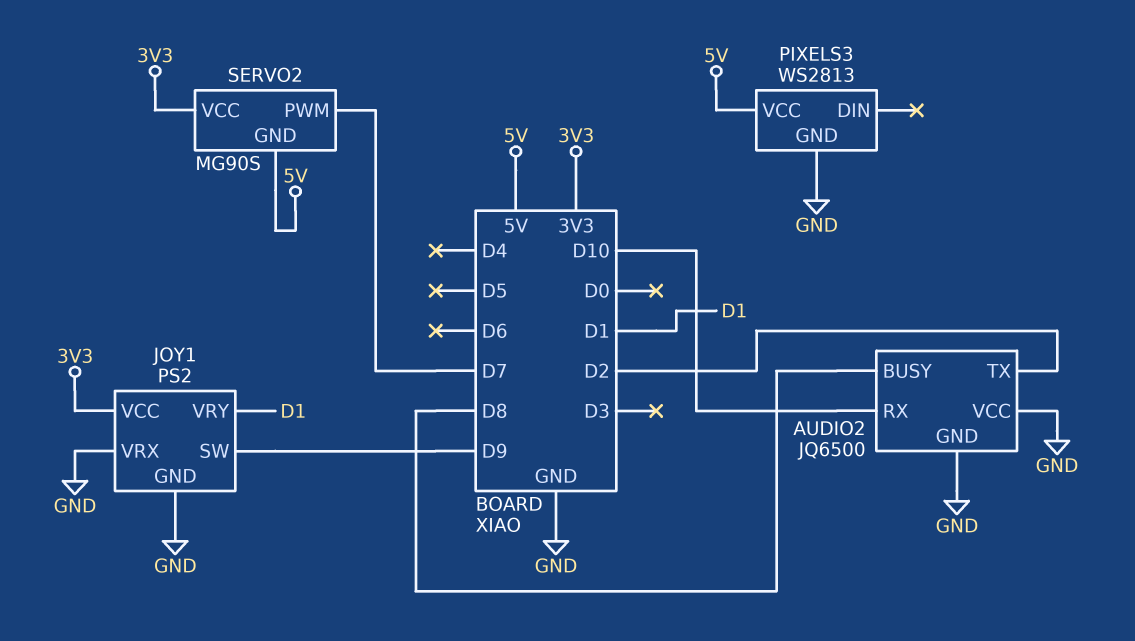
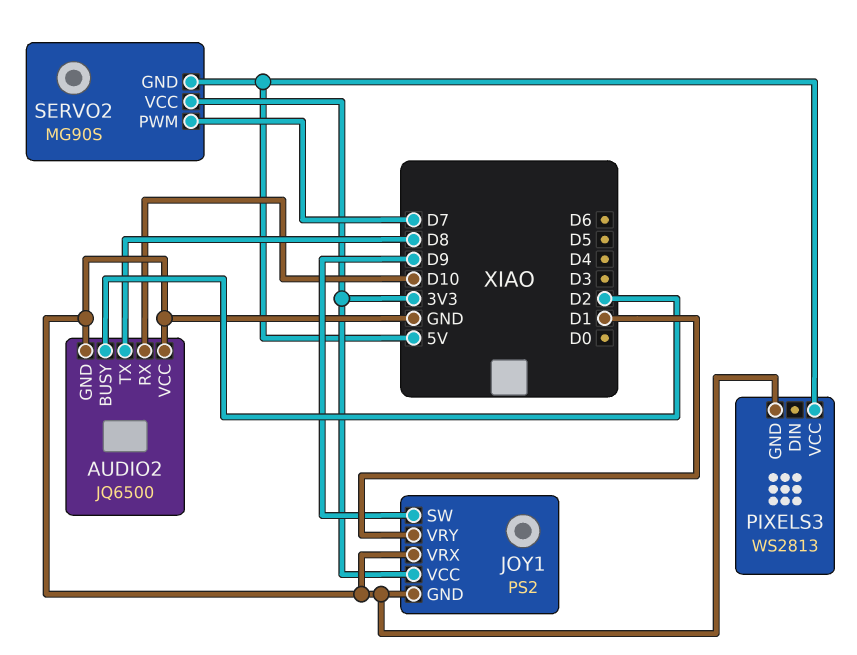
AUDIO2 pin BUSY: D8 -> D2
AUDIO2 pin TX: D2 -> D8

